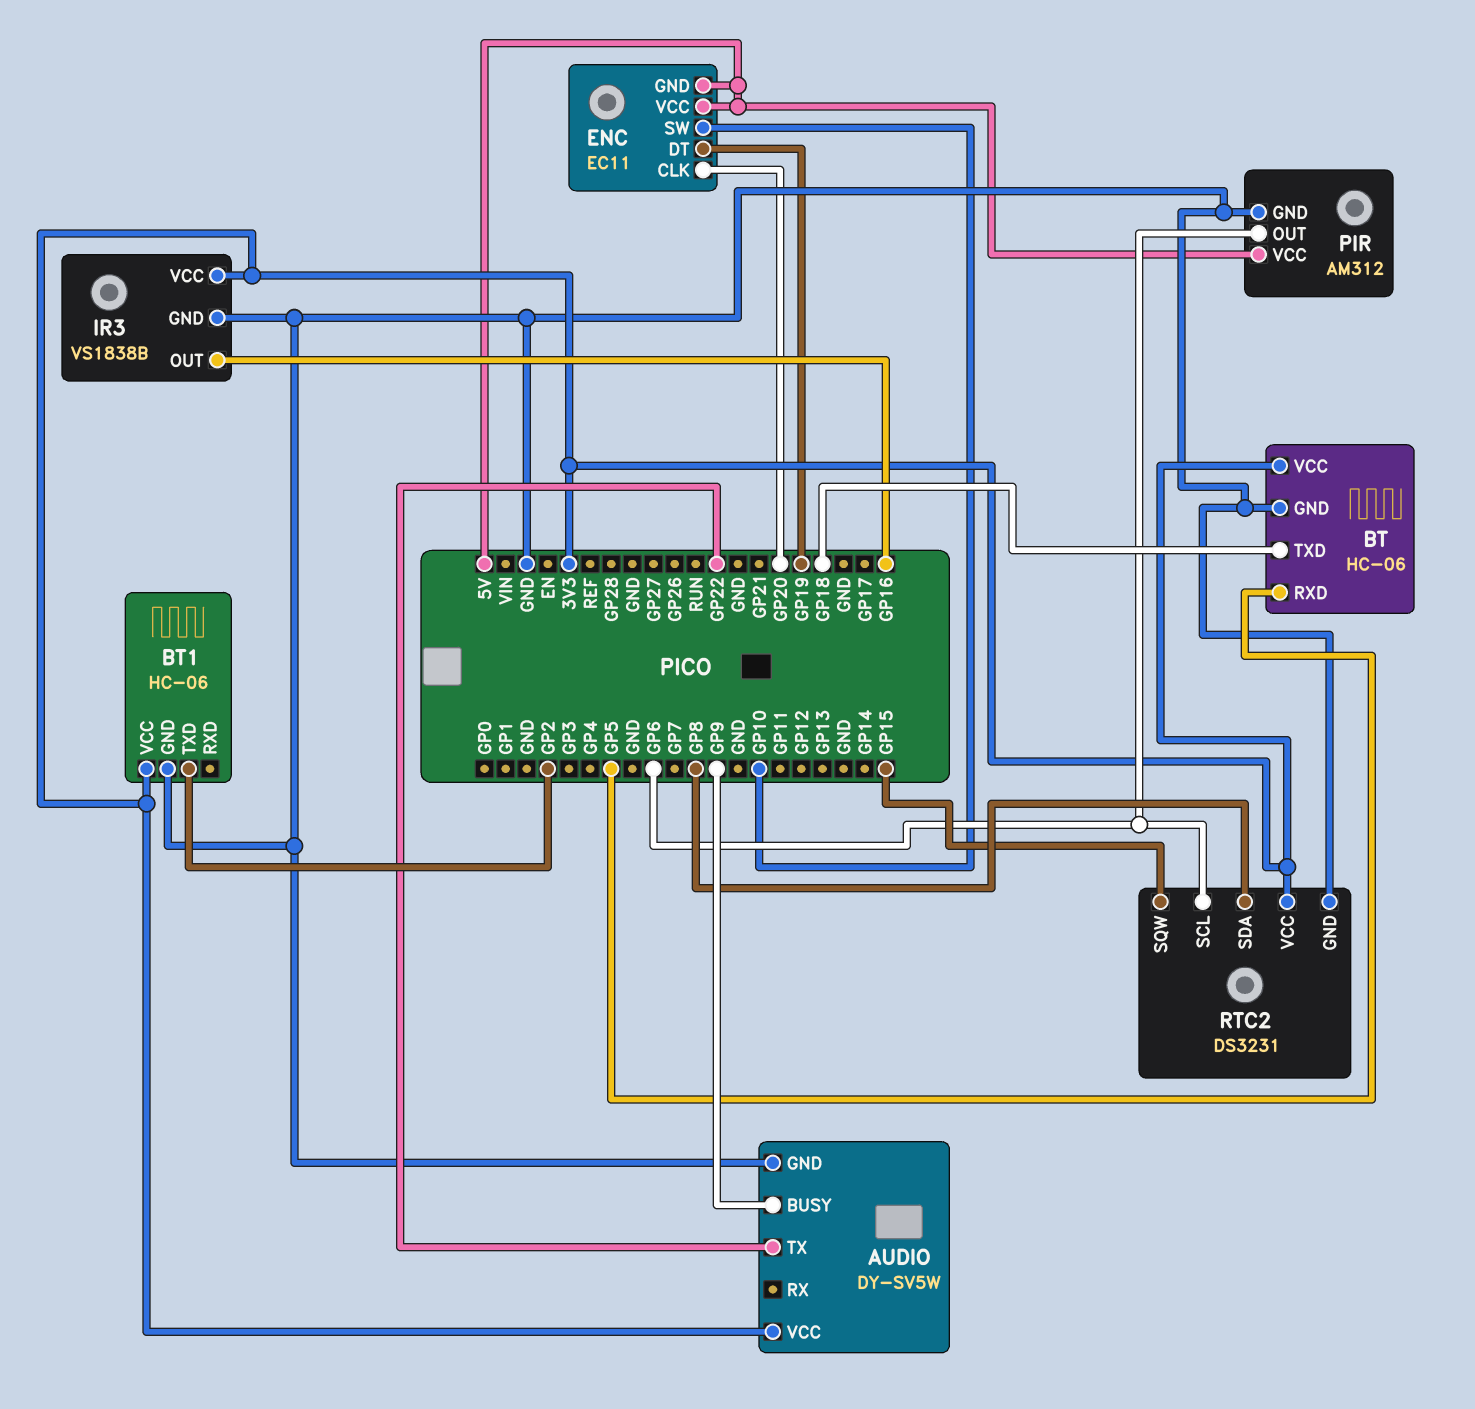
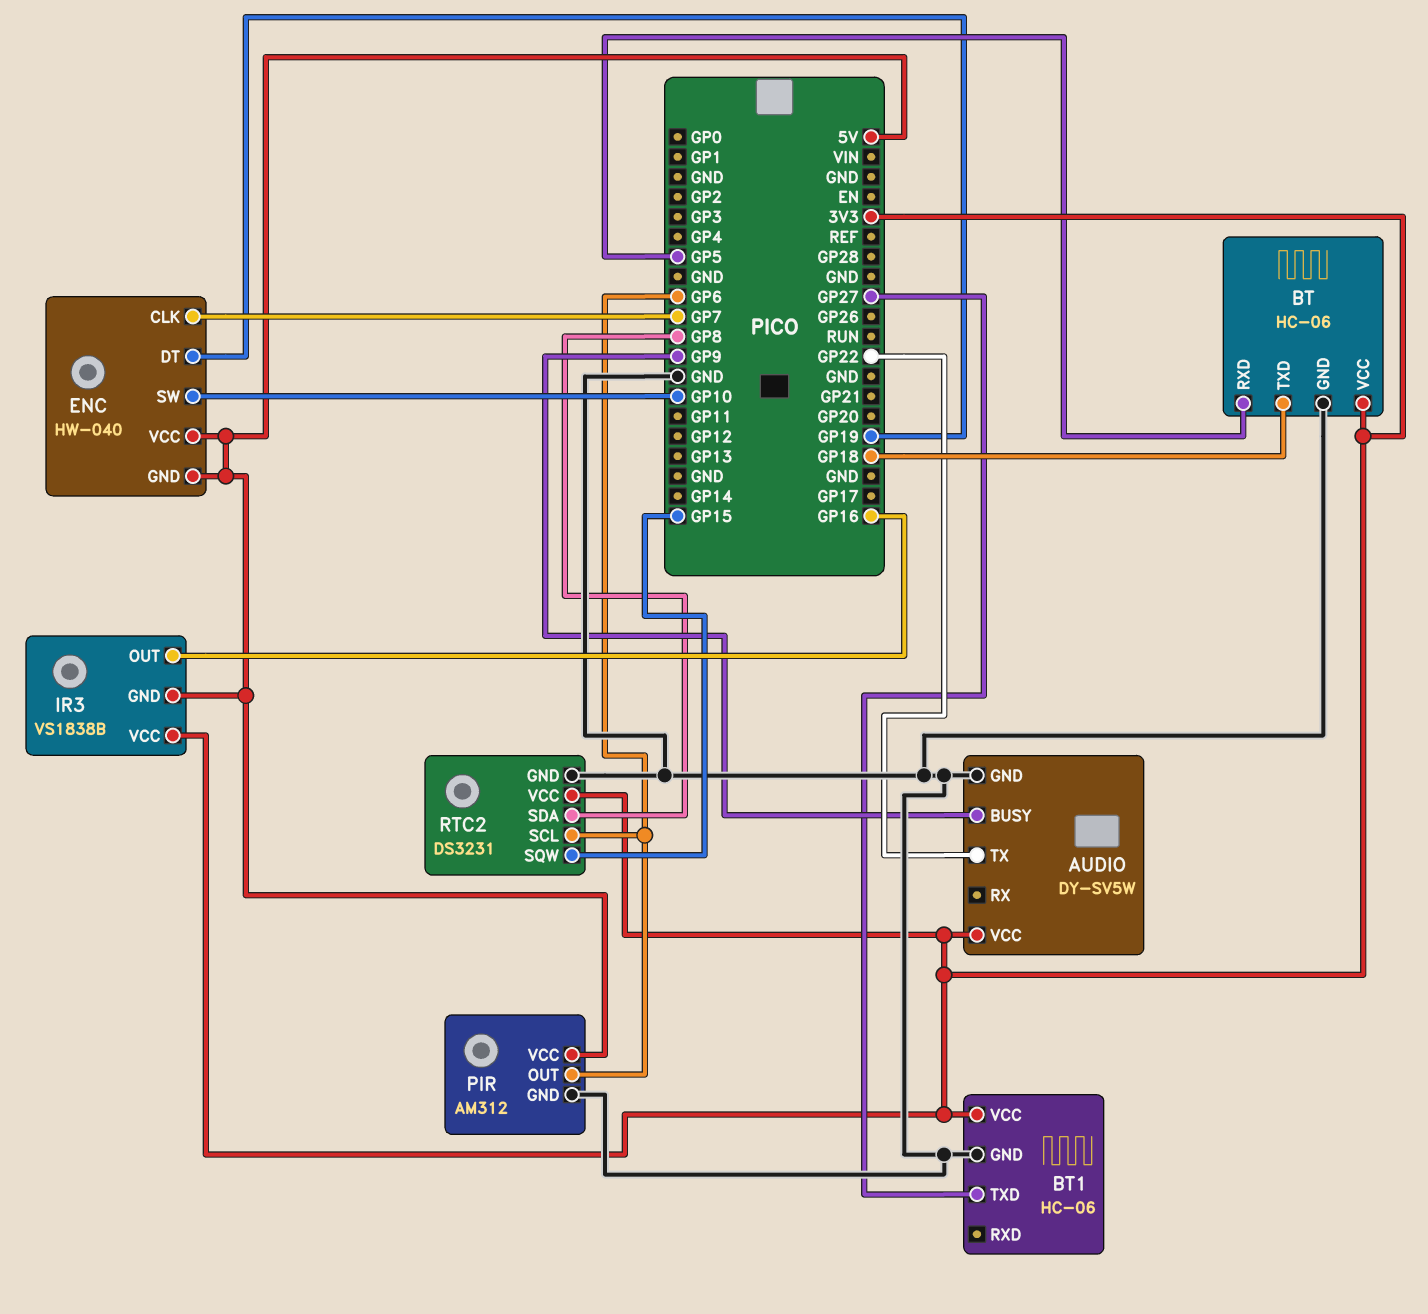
BT1 pin TXD: GP2 -> GP27
ENC: EC11 -> HW-040
ENC pin CLK: GP20 -> GP7
IR3 pin GND: GND -> 5V

